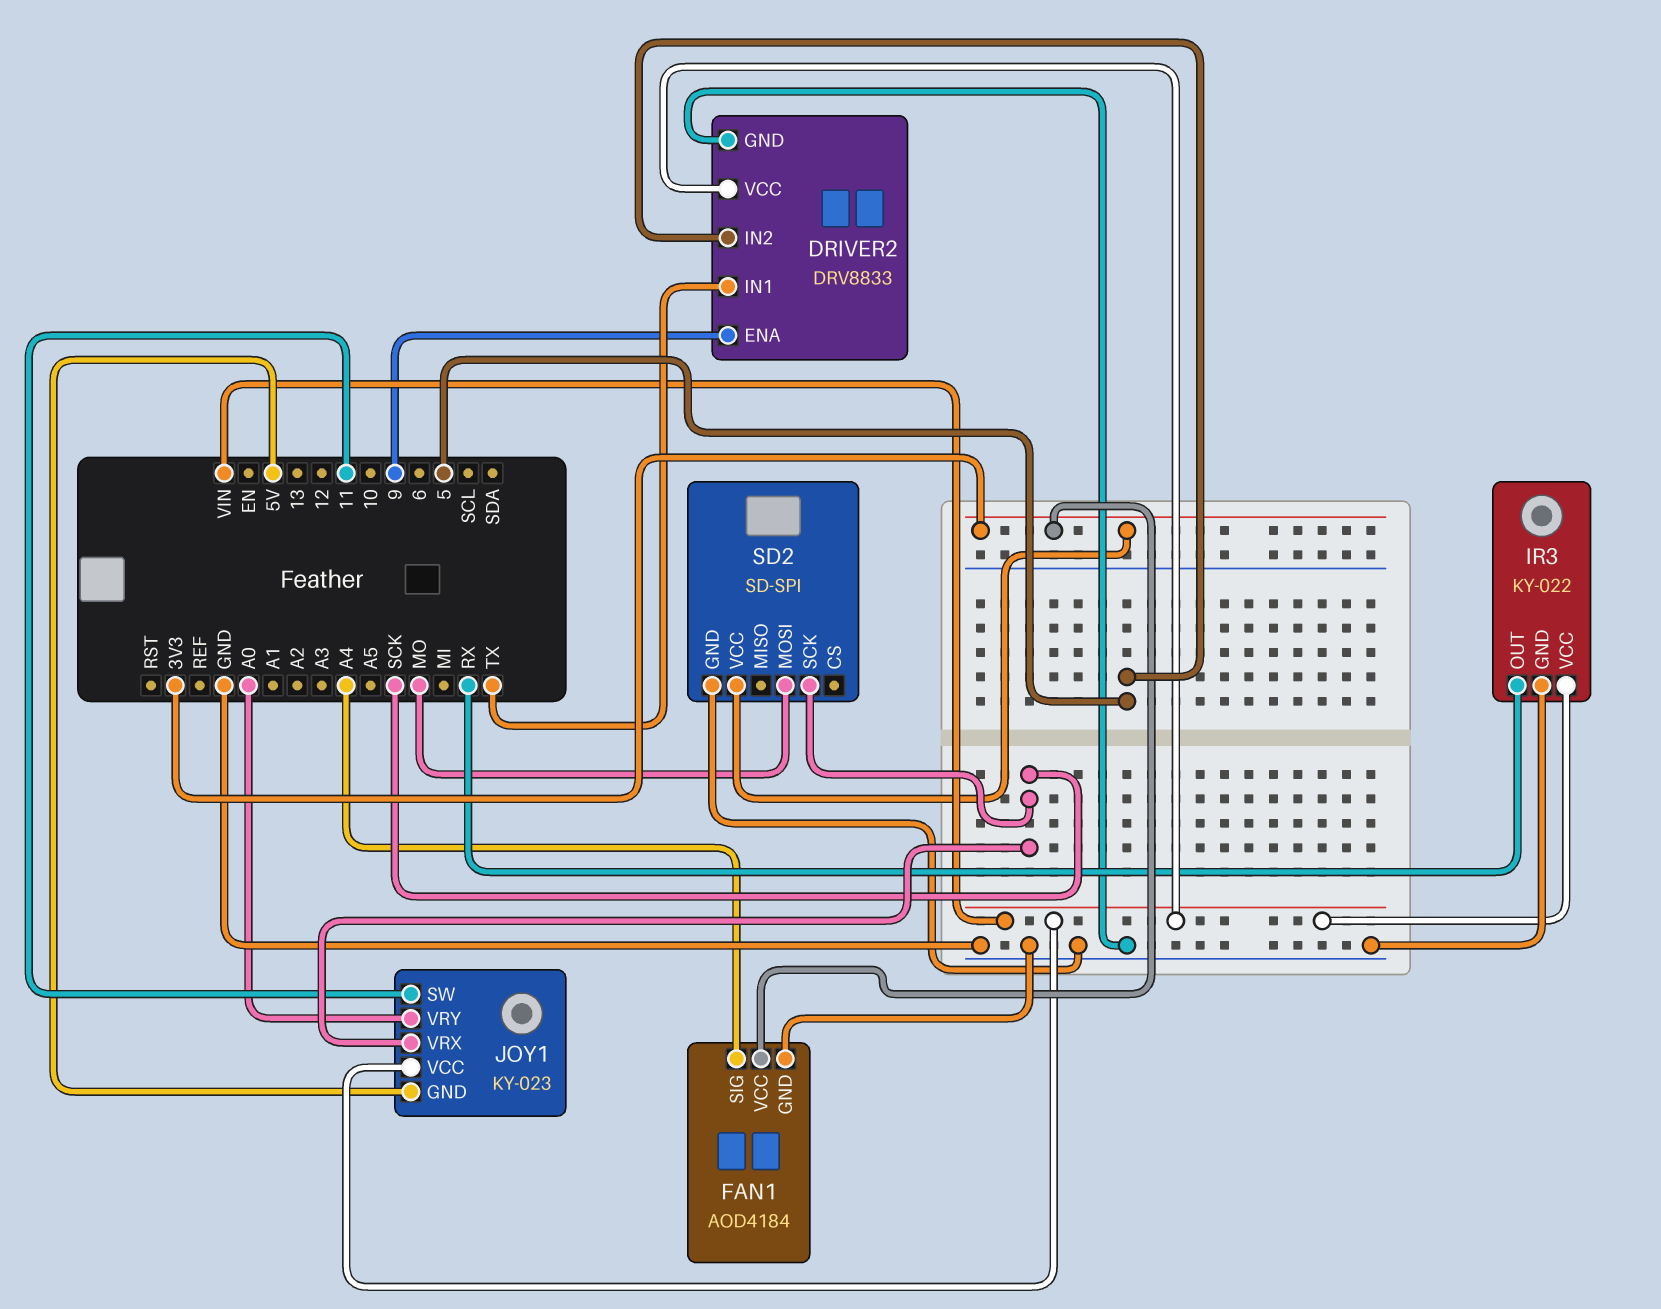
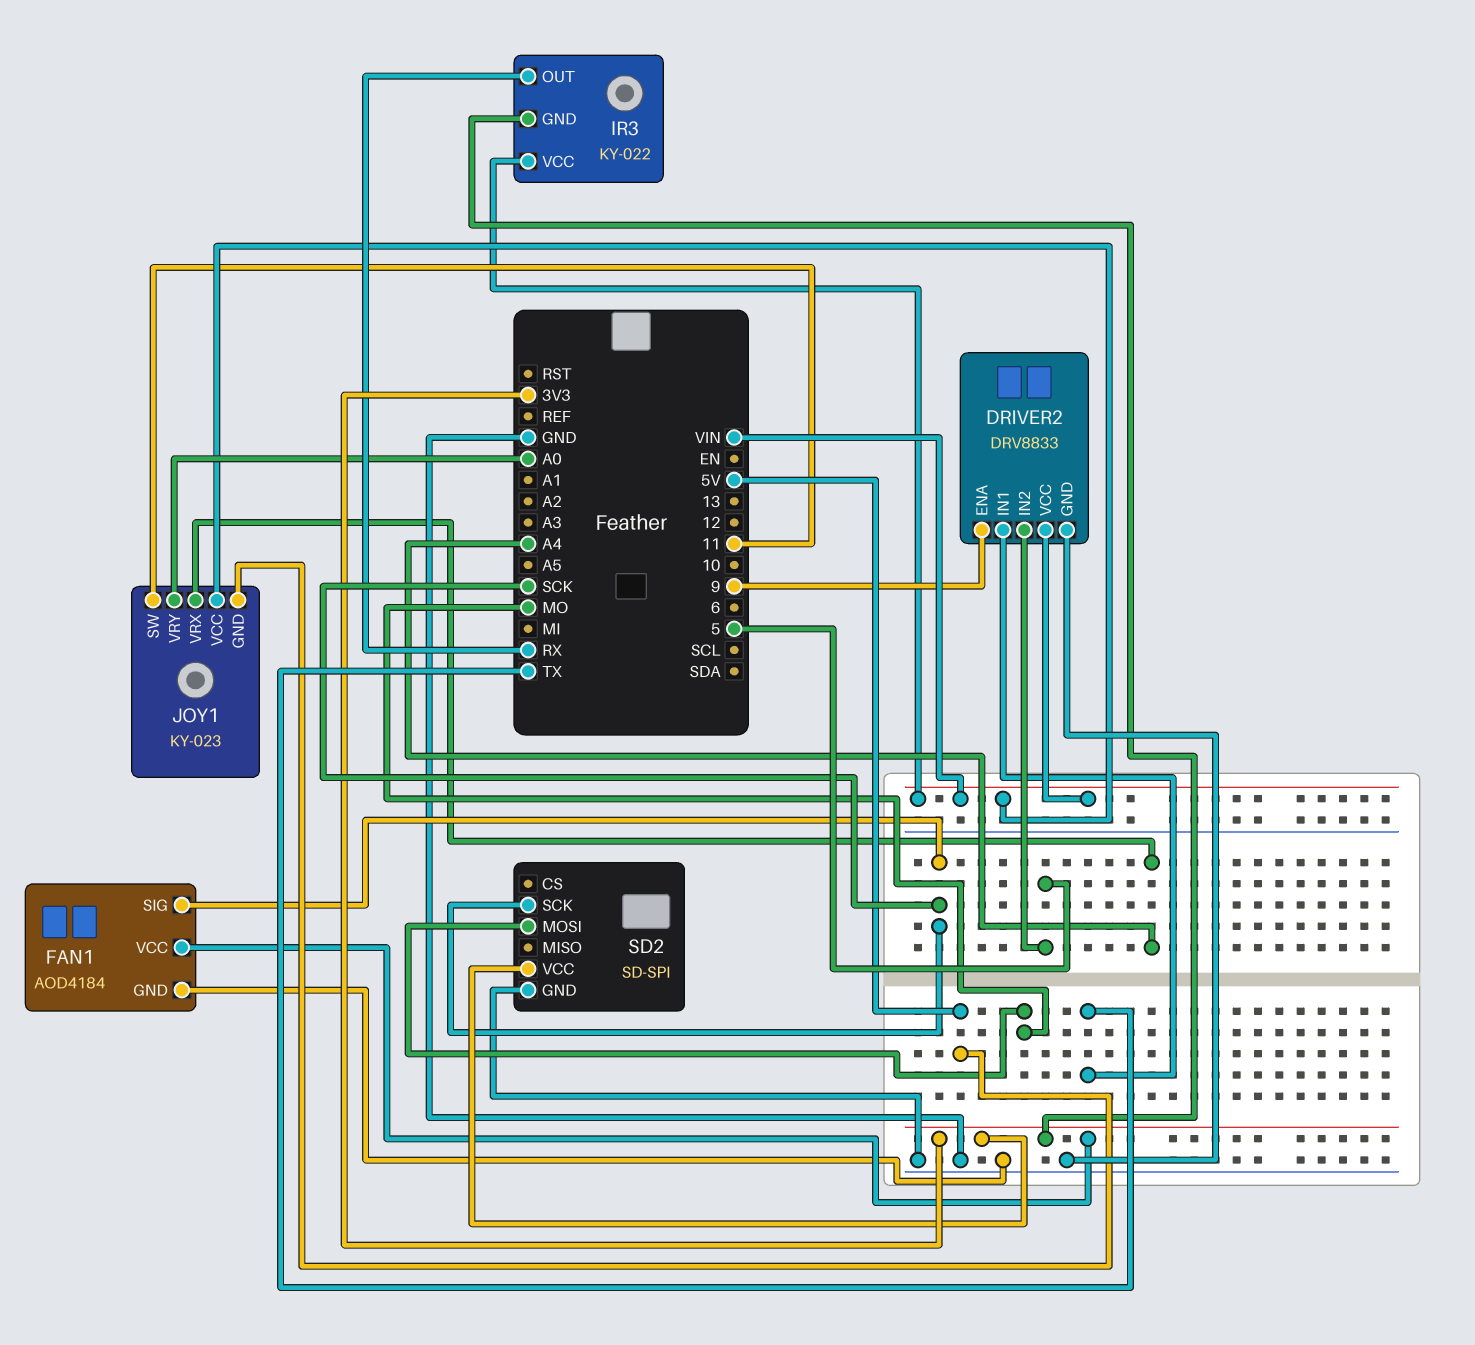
FAN1 pin SIG: A4 -> SCK
IR3 pin GND: GND -> 3V3
JOY1 pin VRX: SCK -> A4

